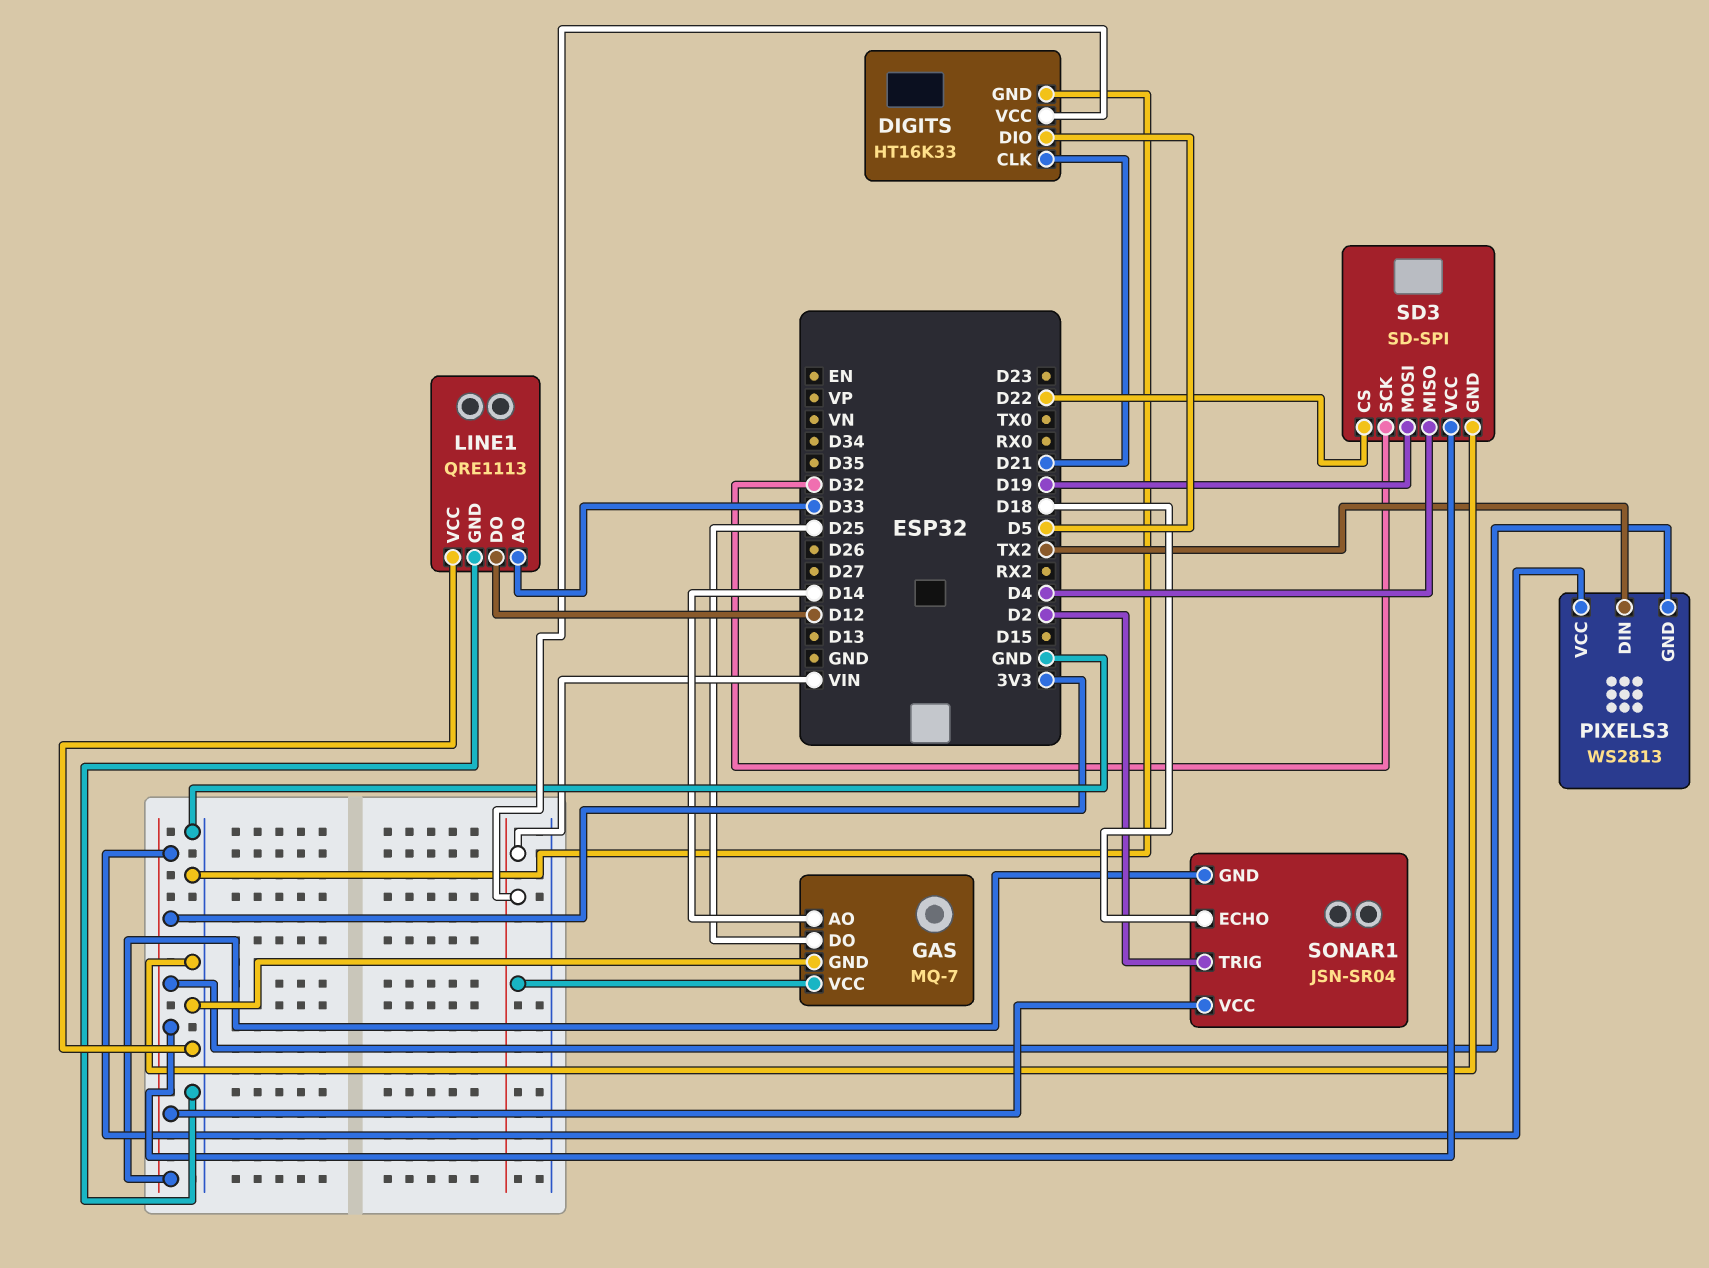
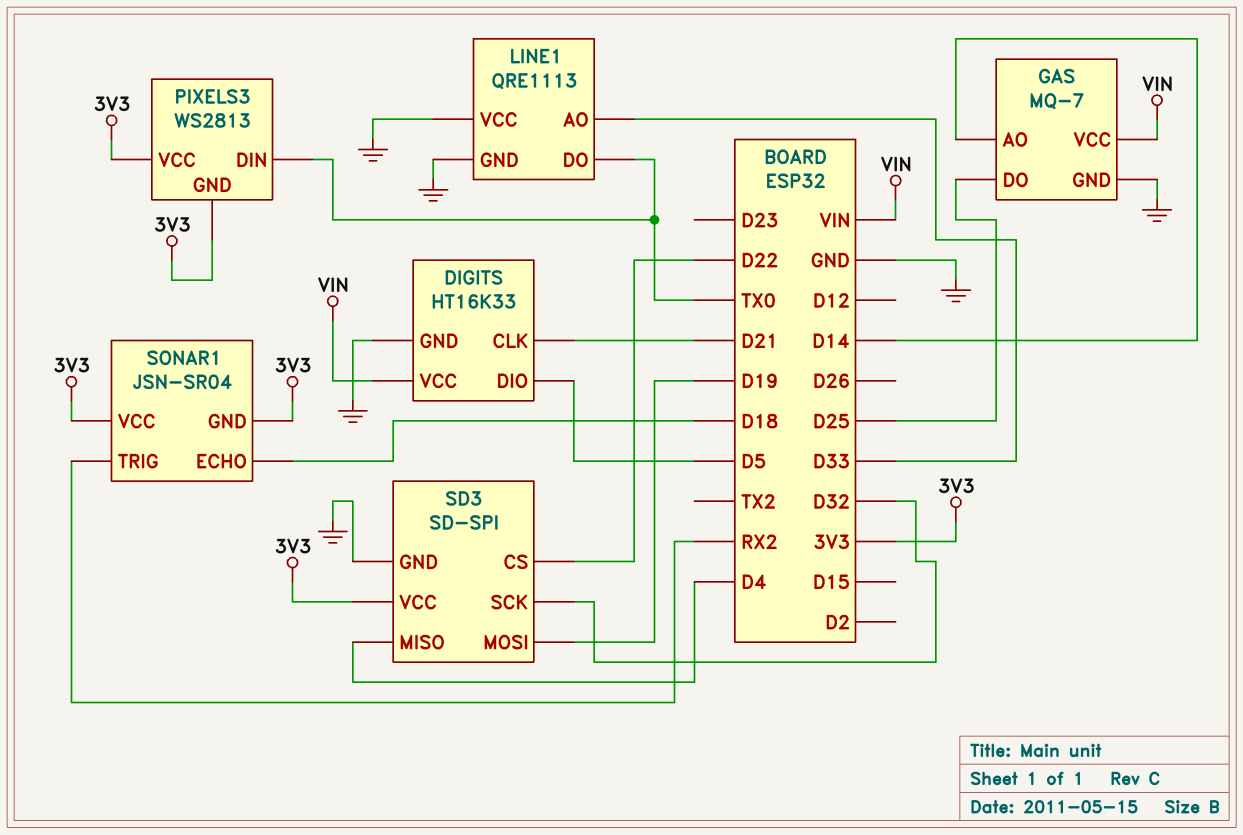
LINE1 pin DO: D12 -> TX0
PIXELS3 pin DIN: TX2 -> TX0
SONAR1 pin TRIG: D2 -> RX2

